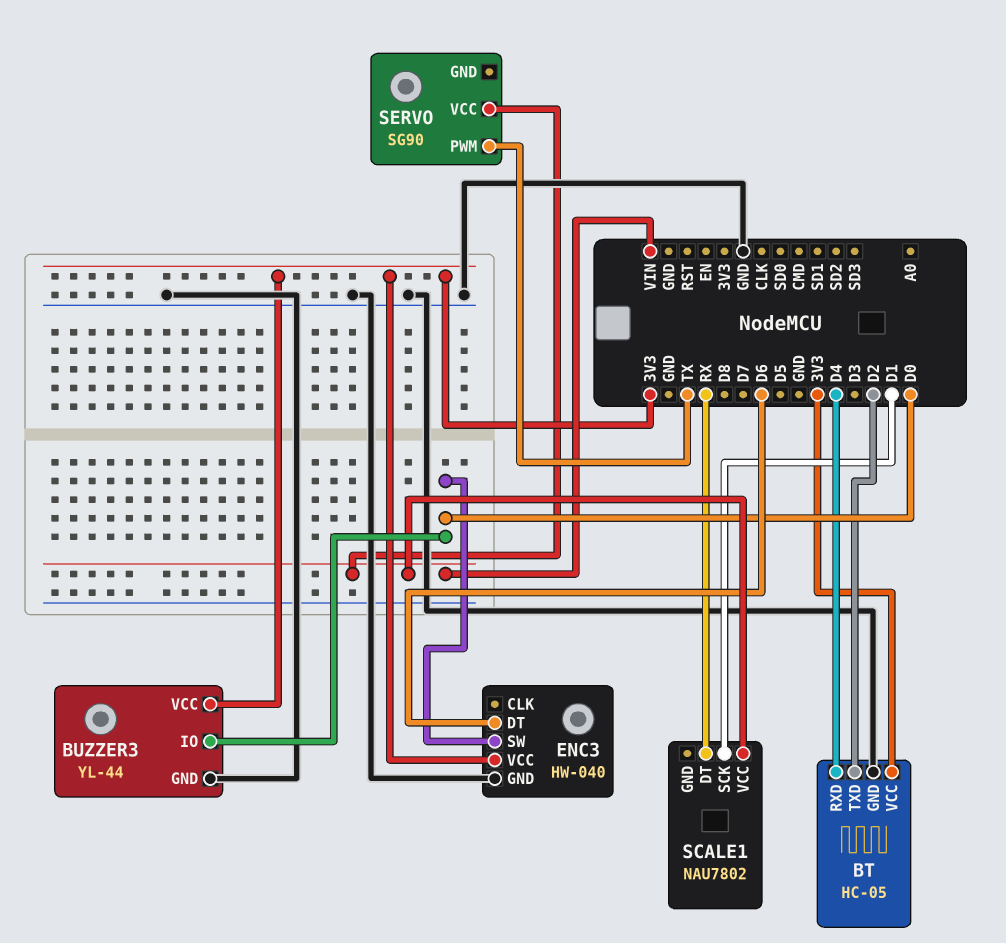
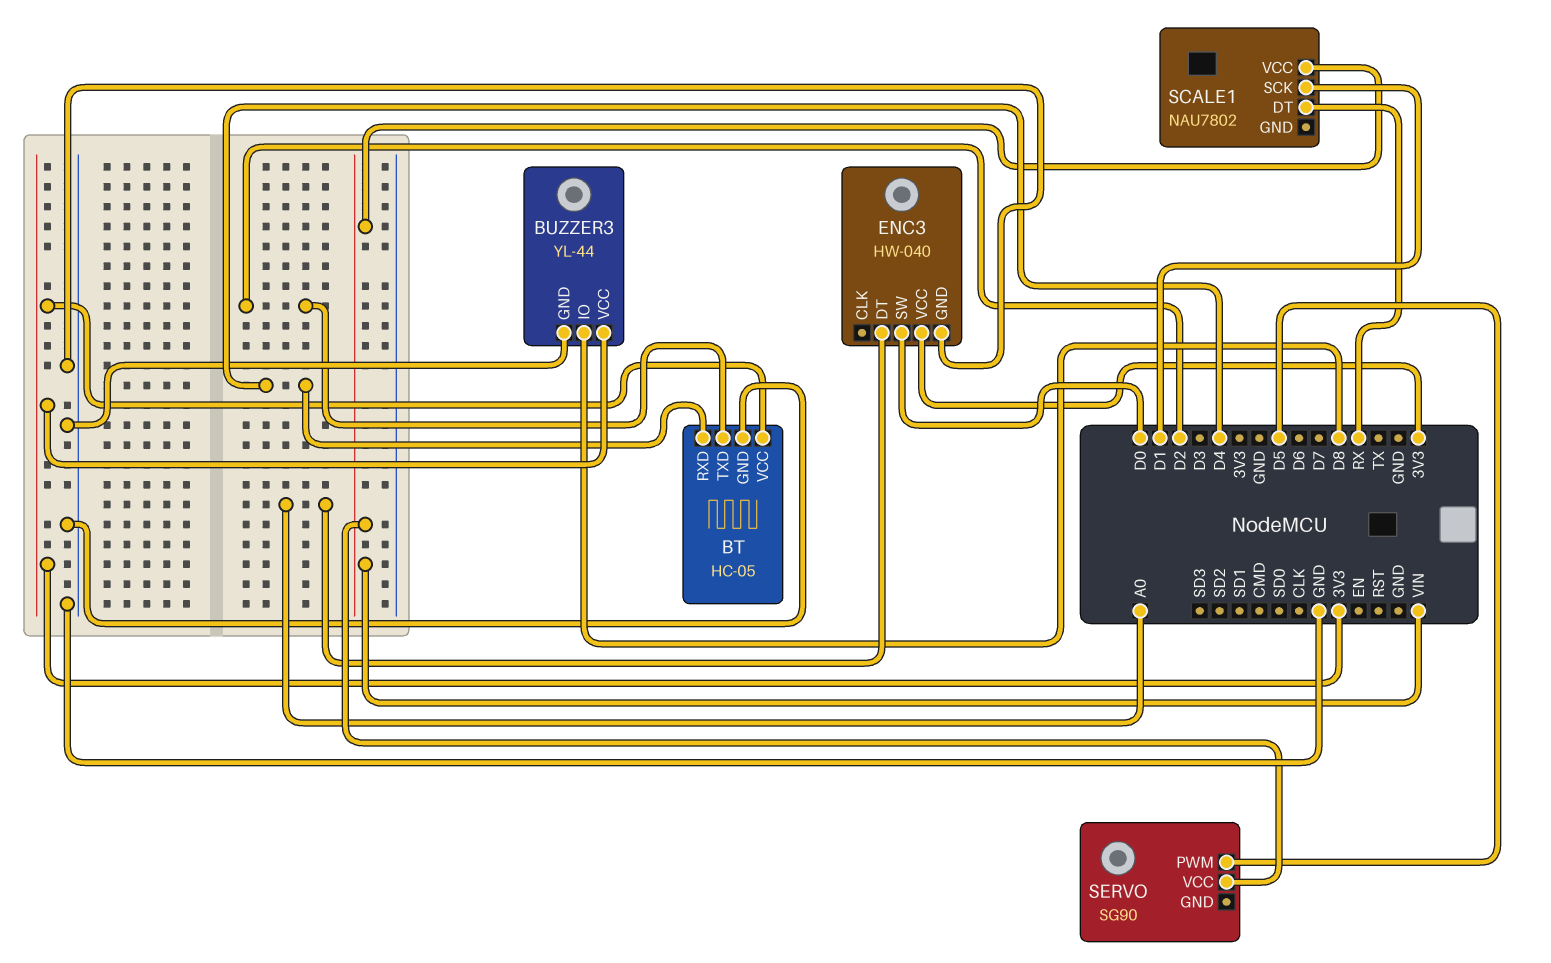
BUZZER3 pin IO: D0 -> D8
ENC3 pin DT: D6 -> A0
SERVO pin PWM: TX -> D5

